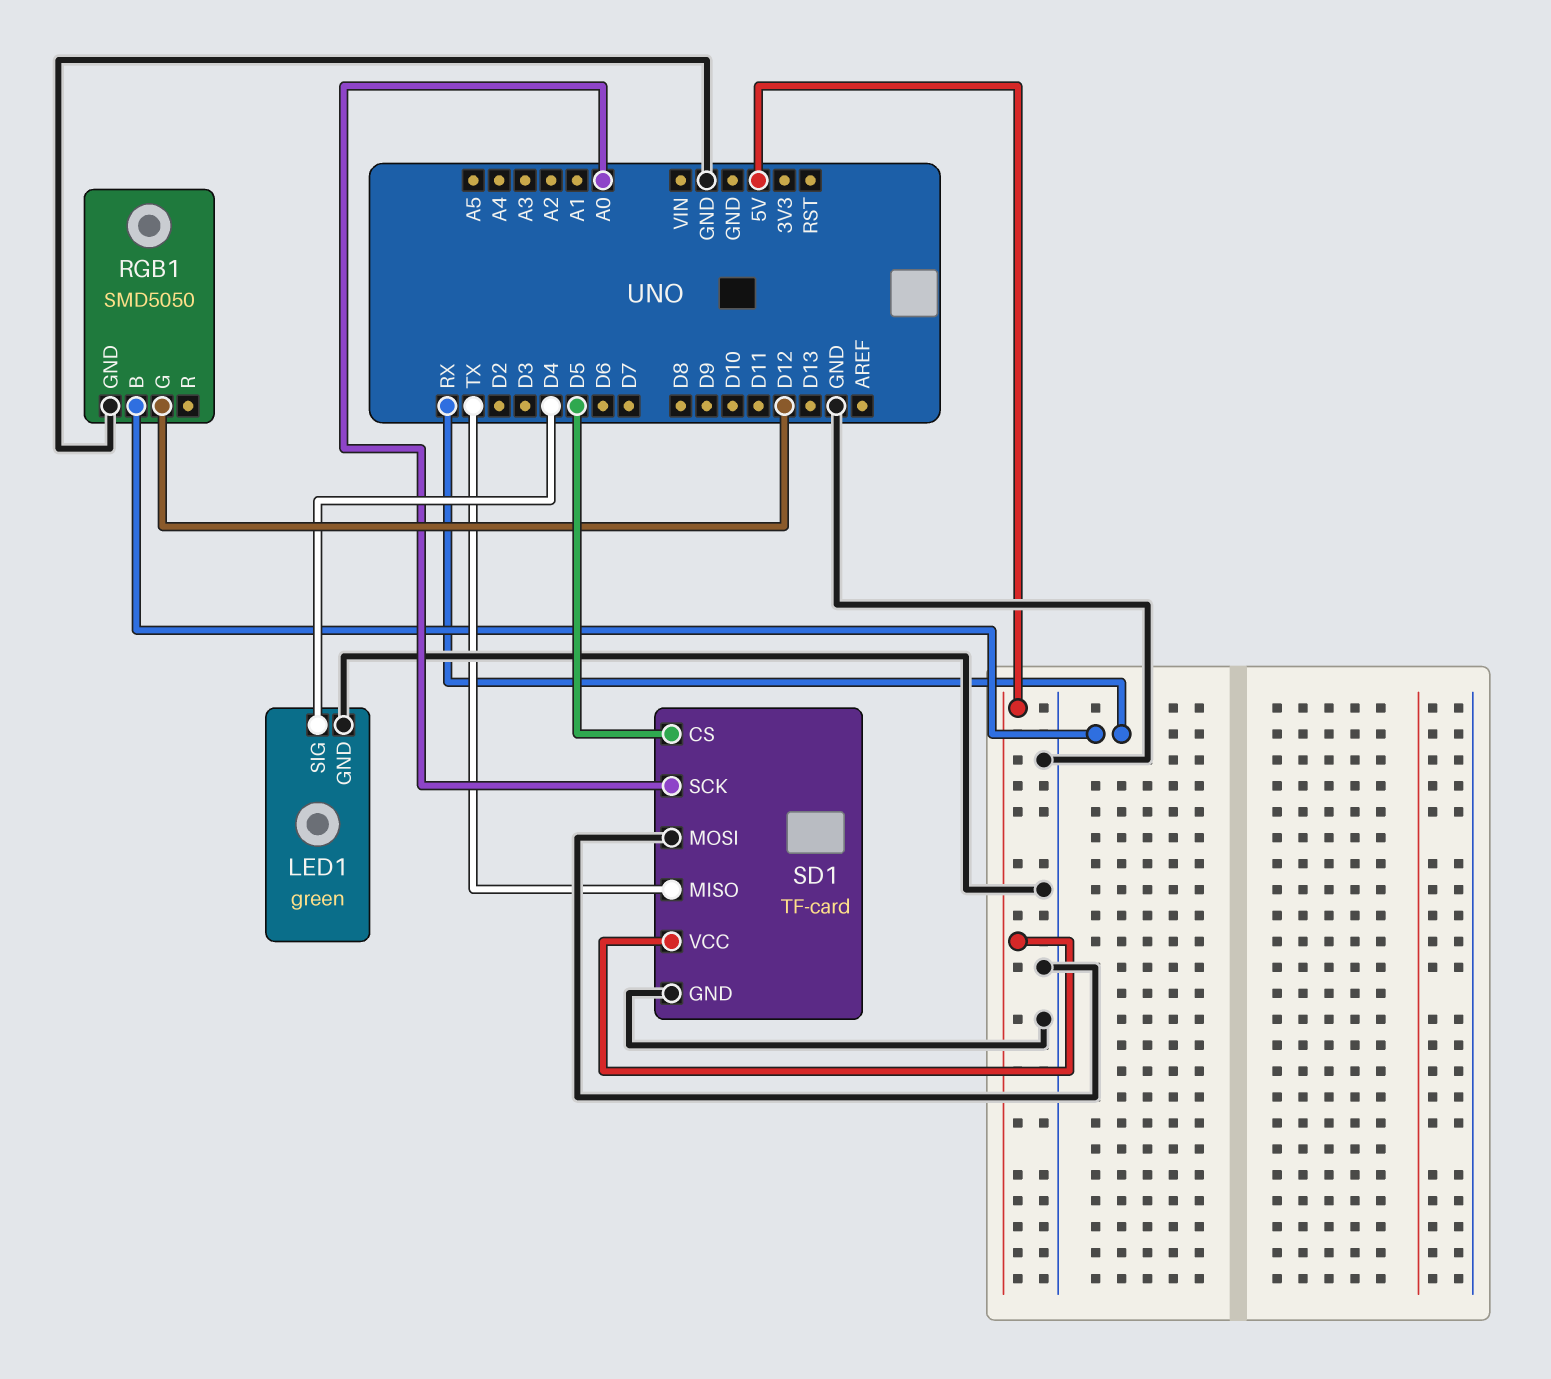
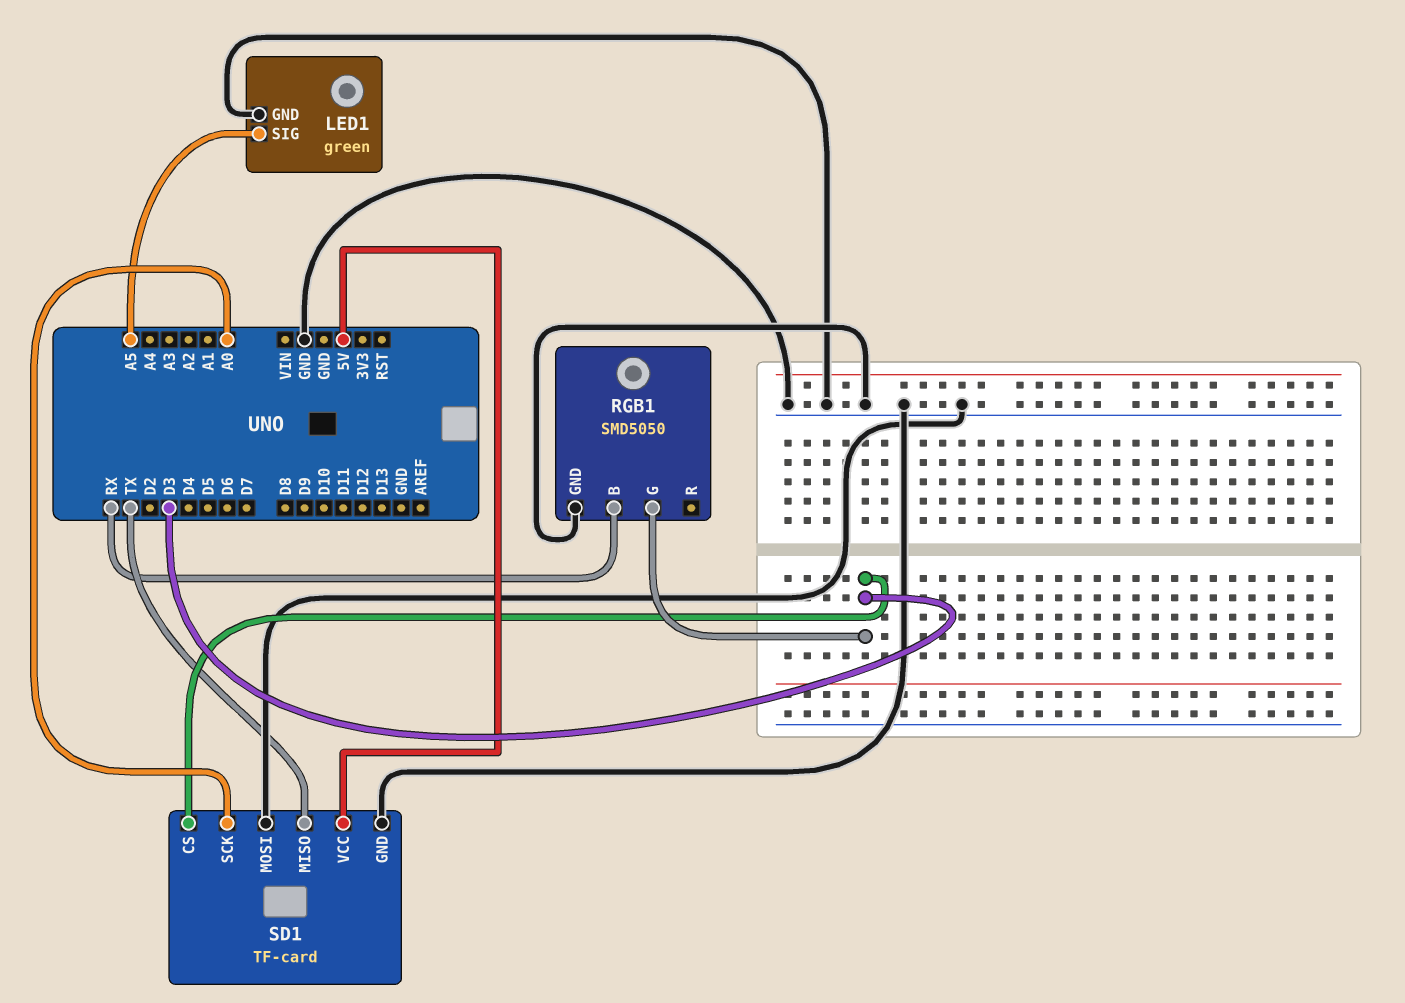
LED1 pin SIG: D4 -> A5
RGB1 pin G: D12 -> D3
SD1 pin CS: D5 -> D3

